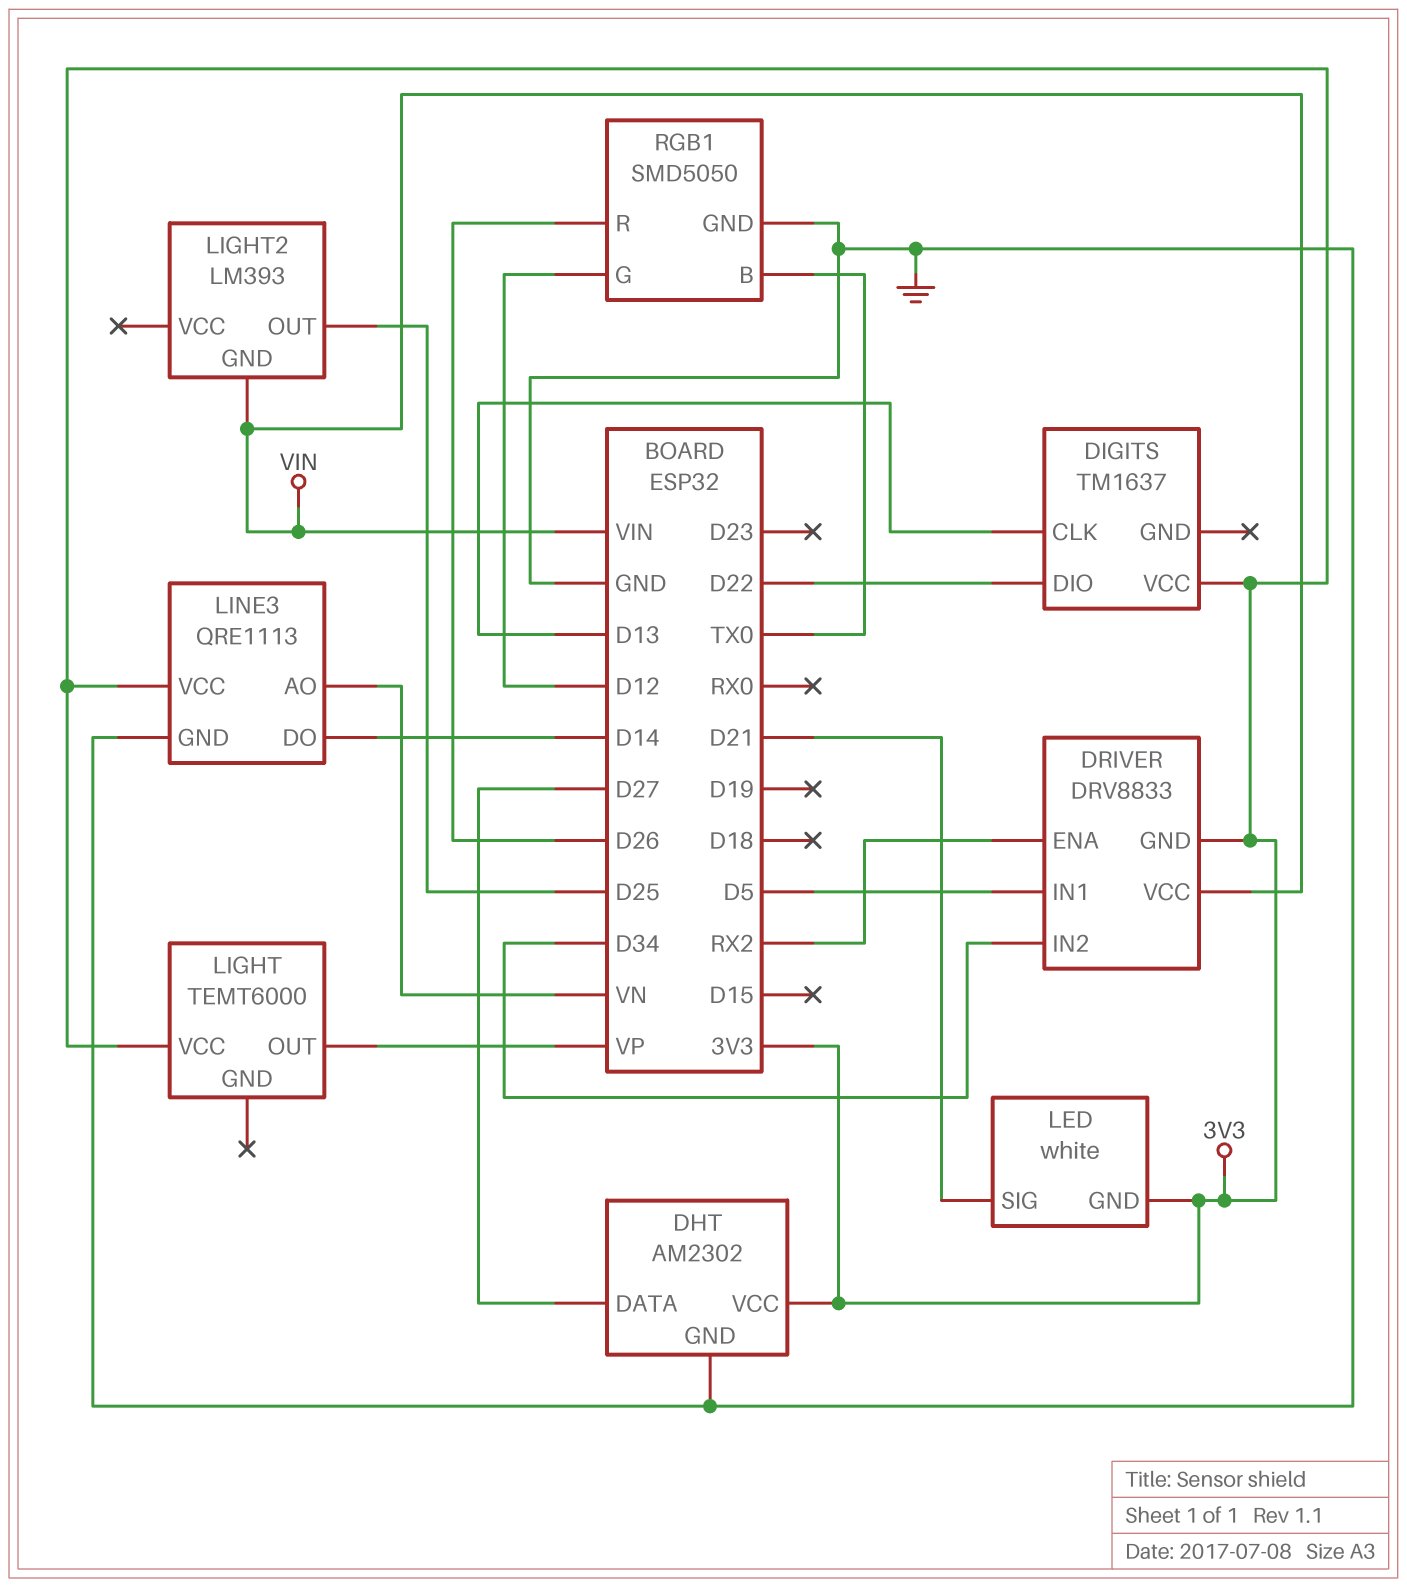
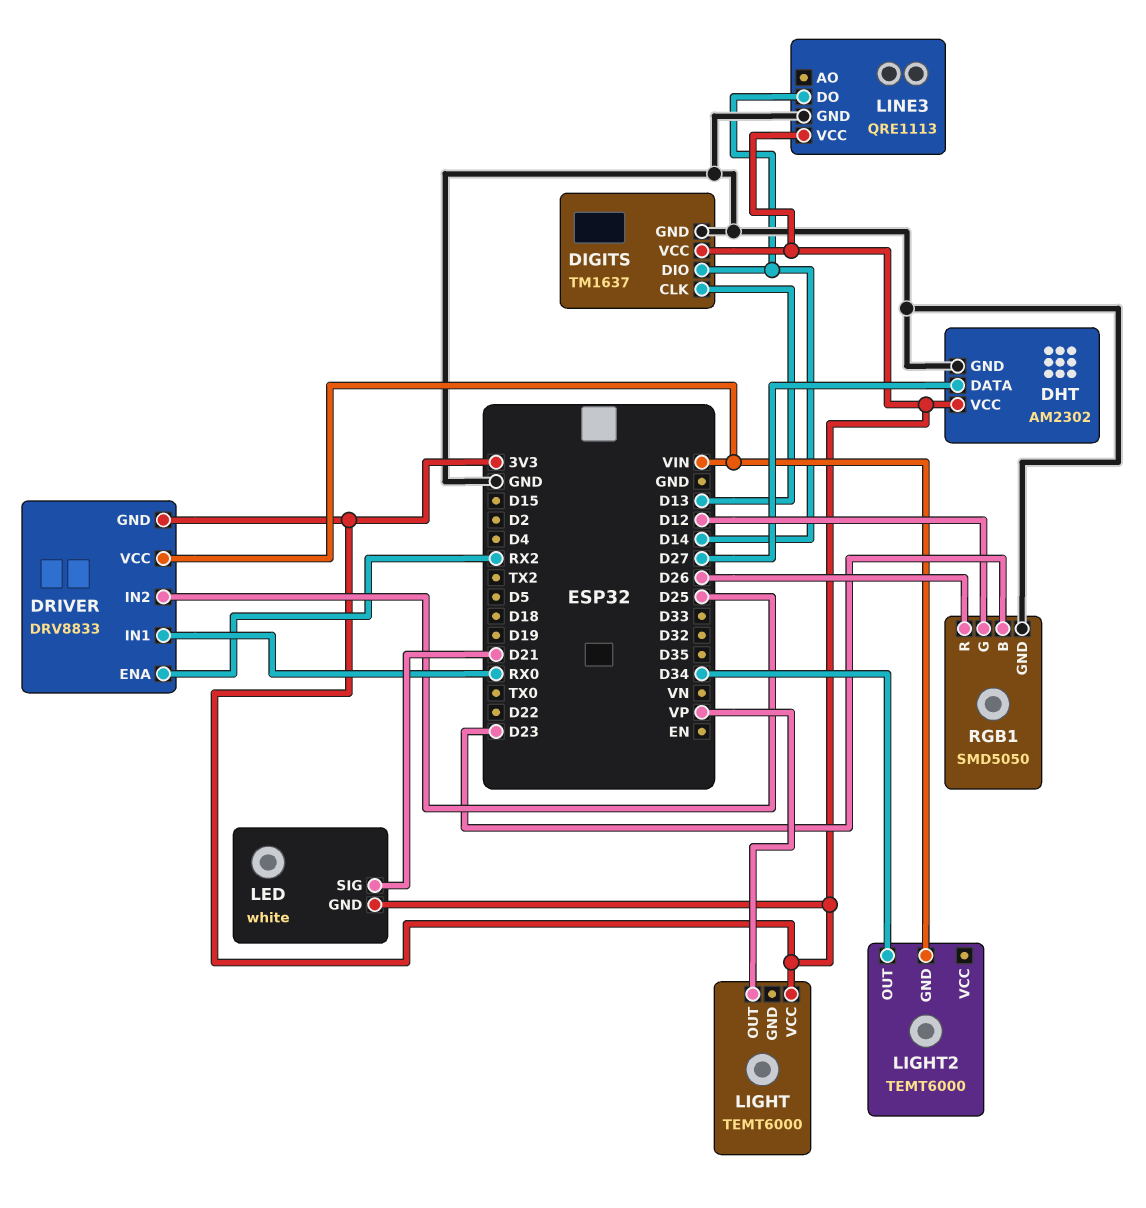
DIGITS pin DIO: D22 -> D14
DIGITS pin GND: none -> GND
DRIVER pin IN1: D5 -> RX0
DRIVER pin IN2: D34 -> D25
LIGHT2: LM393 -> TEMT6000
LIGHT2 pin OUT: D25 -> D34
LINE3 pin AO: VN -> none
RGB1 pin B: TX0 -> D23

